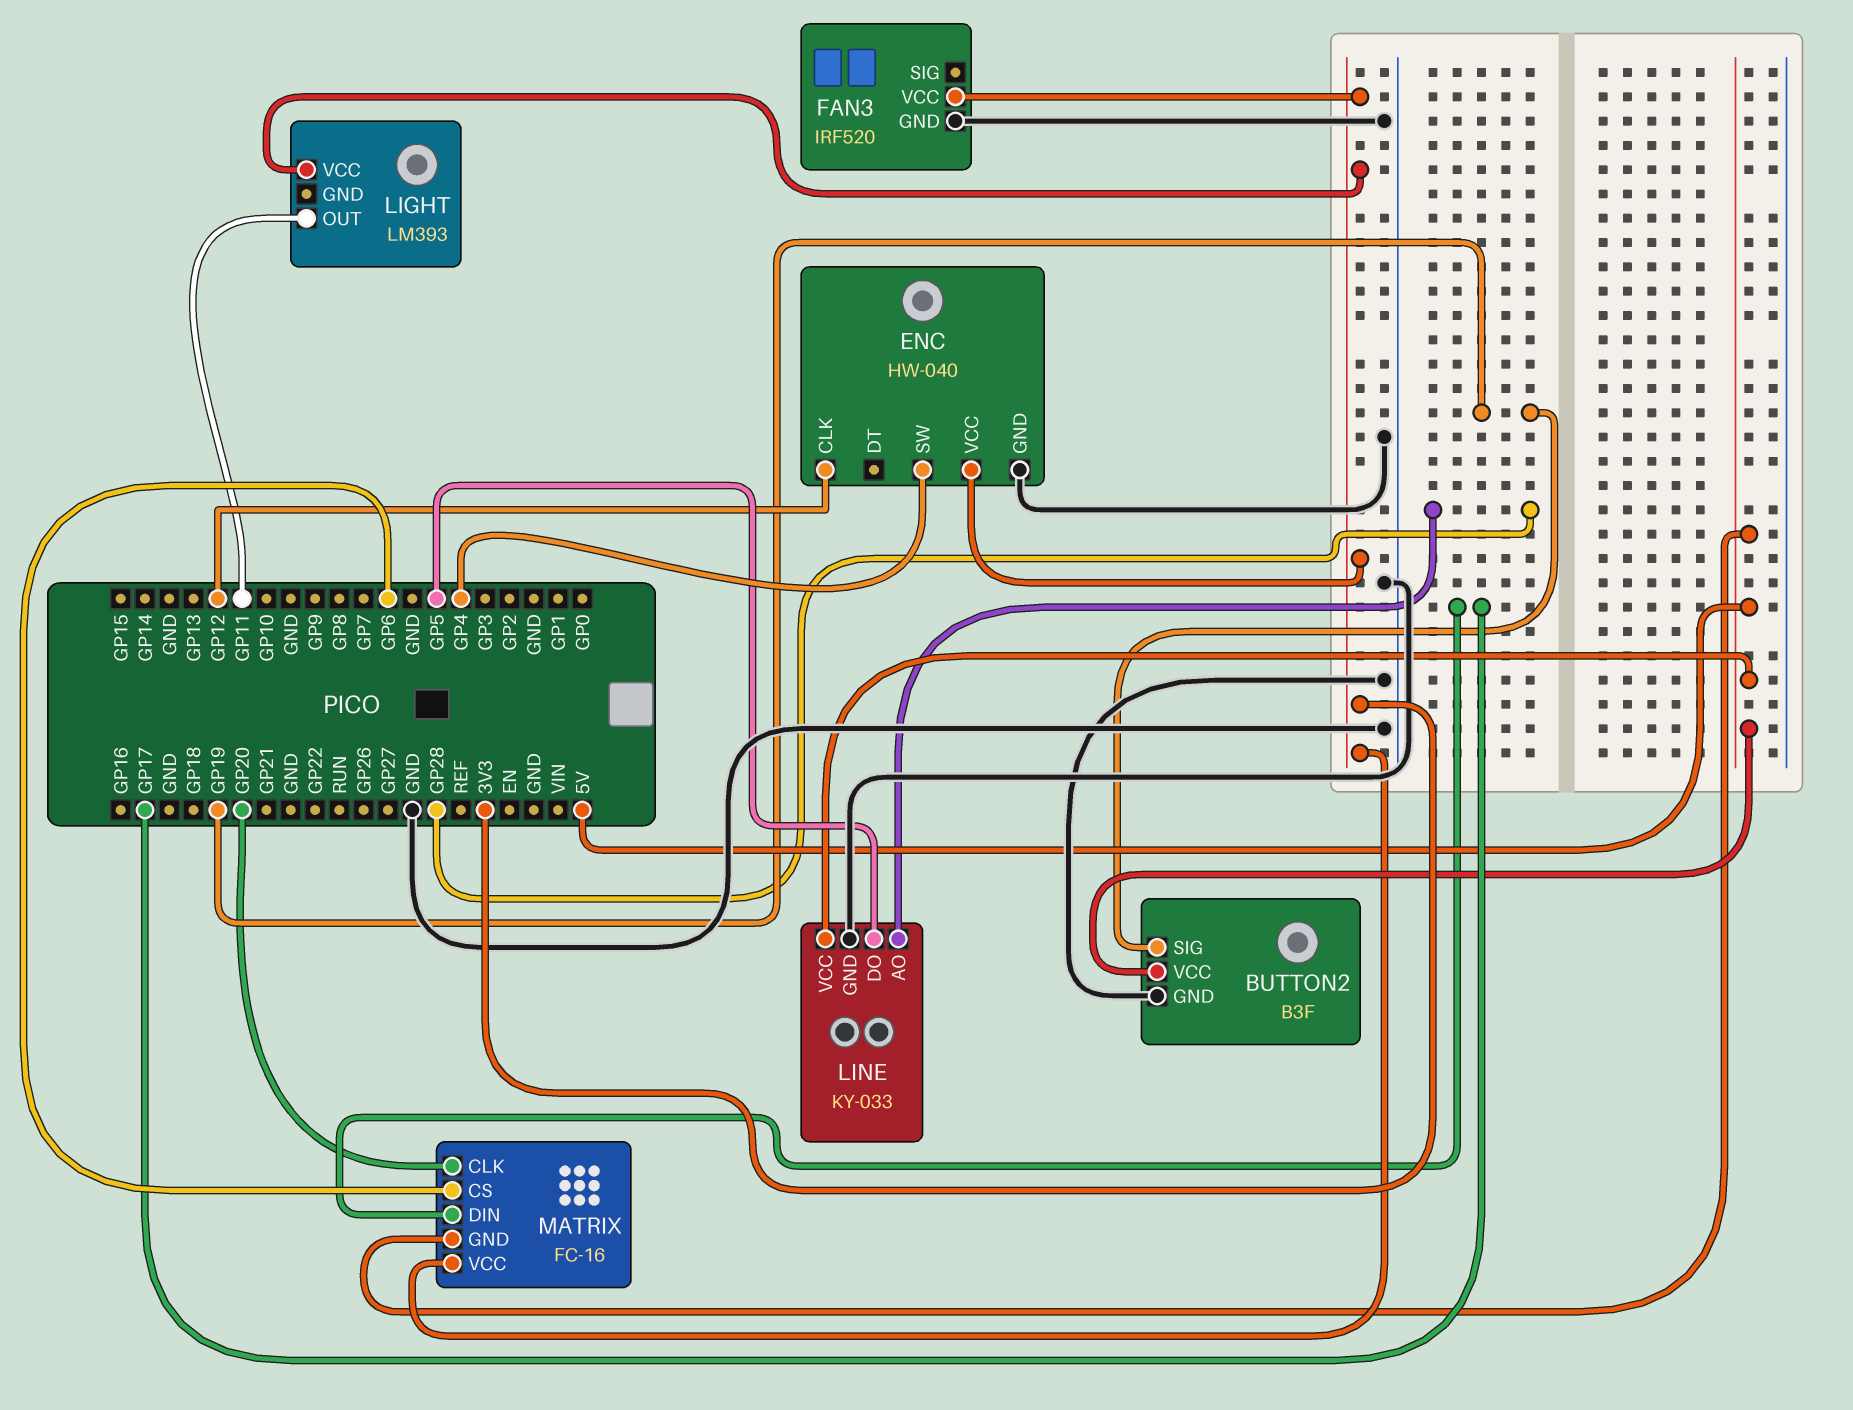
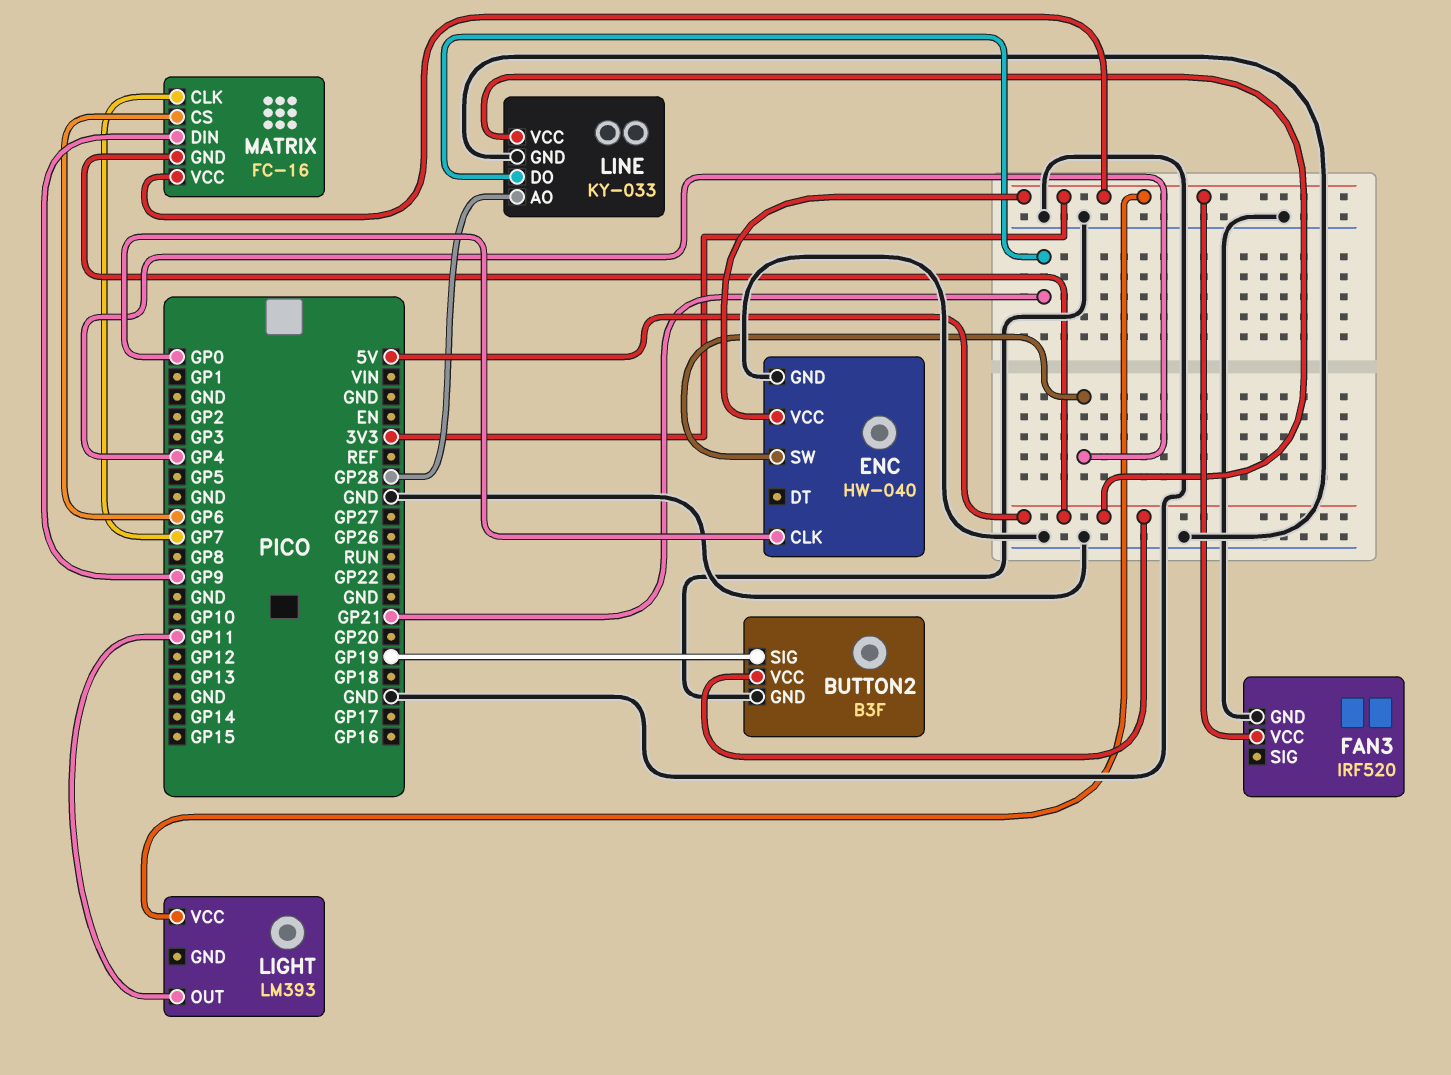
ENC pin CLK: GP12 -> GP0
LINE pin DO: GP5 -> GP21
MATRIX pin CLK: GP20 -> GP7
MATRIX pin DIN: GP17 -> GP9

